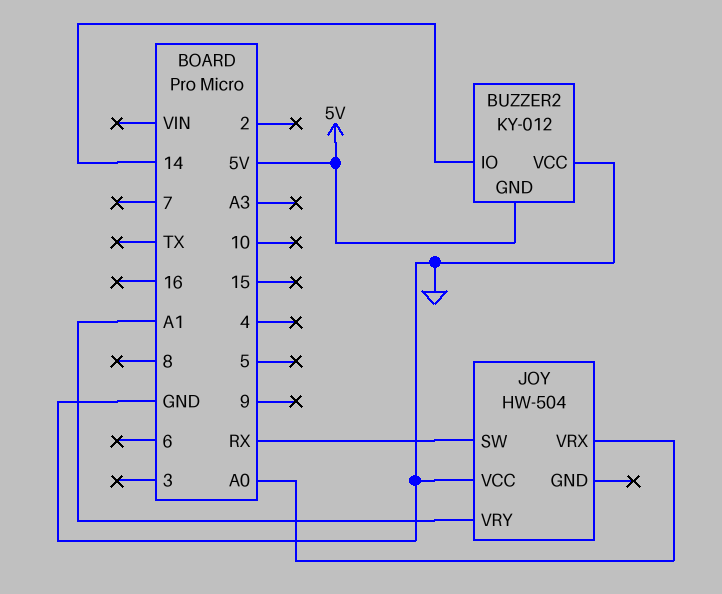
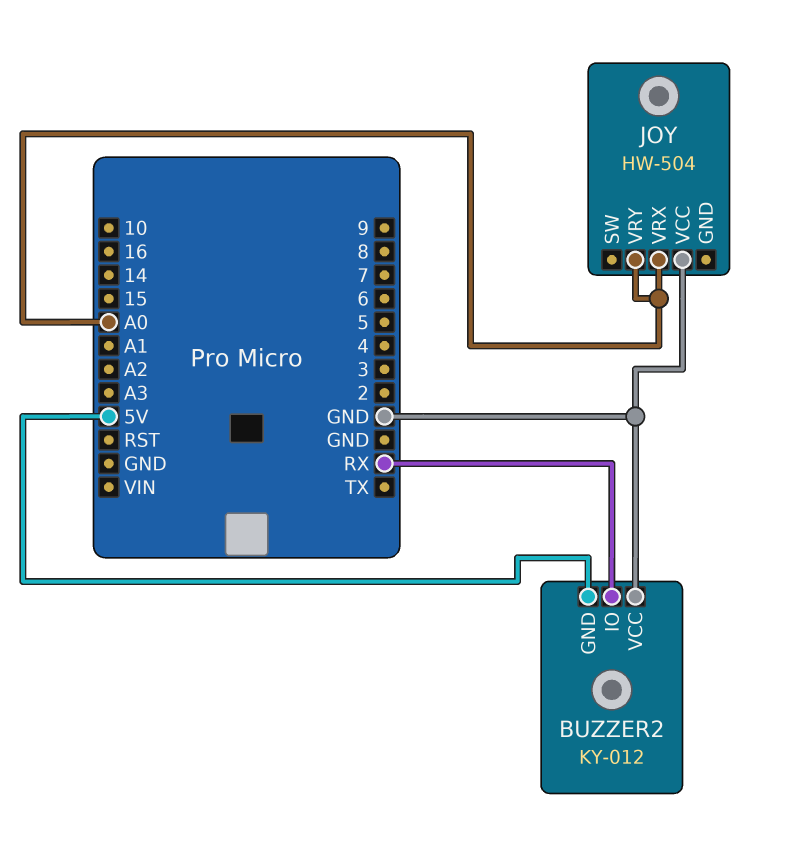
BUZZER2 pin IO: 14 -> RX
JOY pin SW: RX -> none
JOY pin VRY: A1 -> A0

